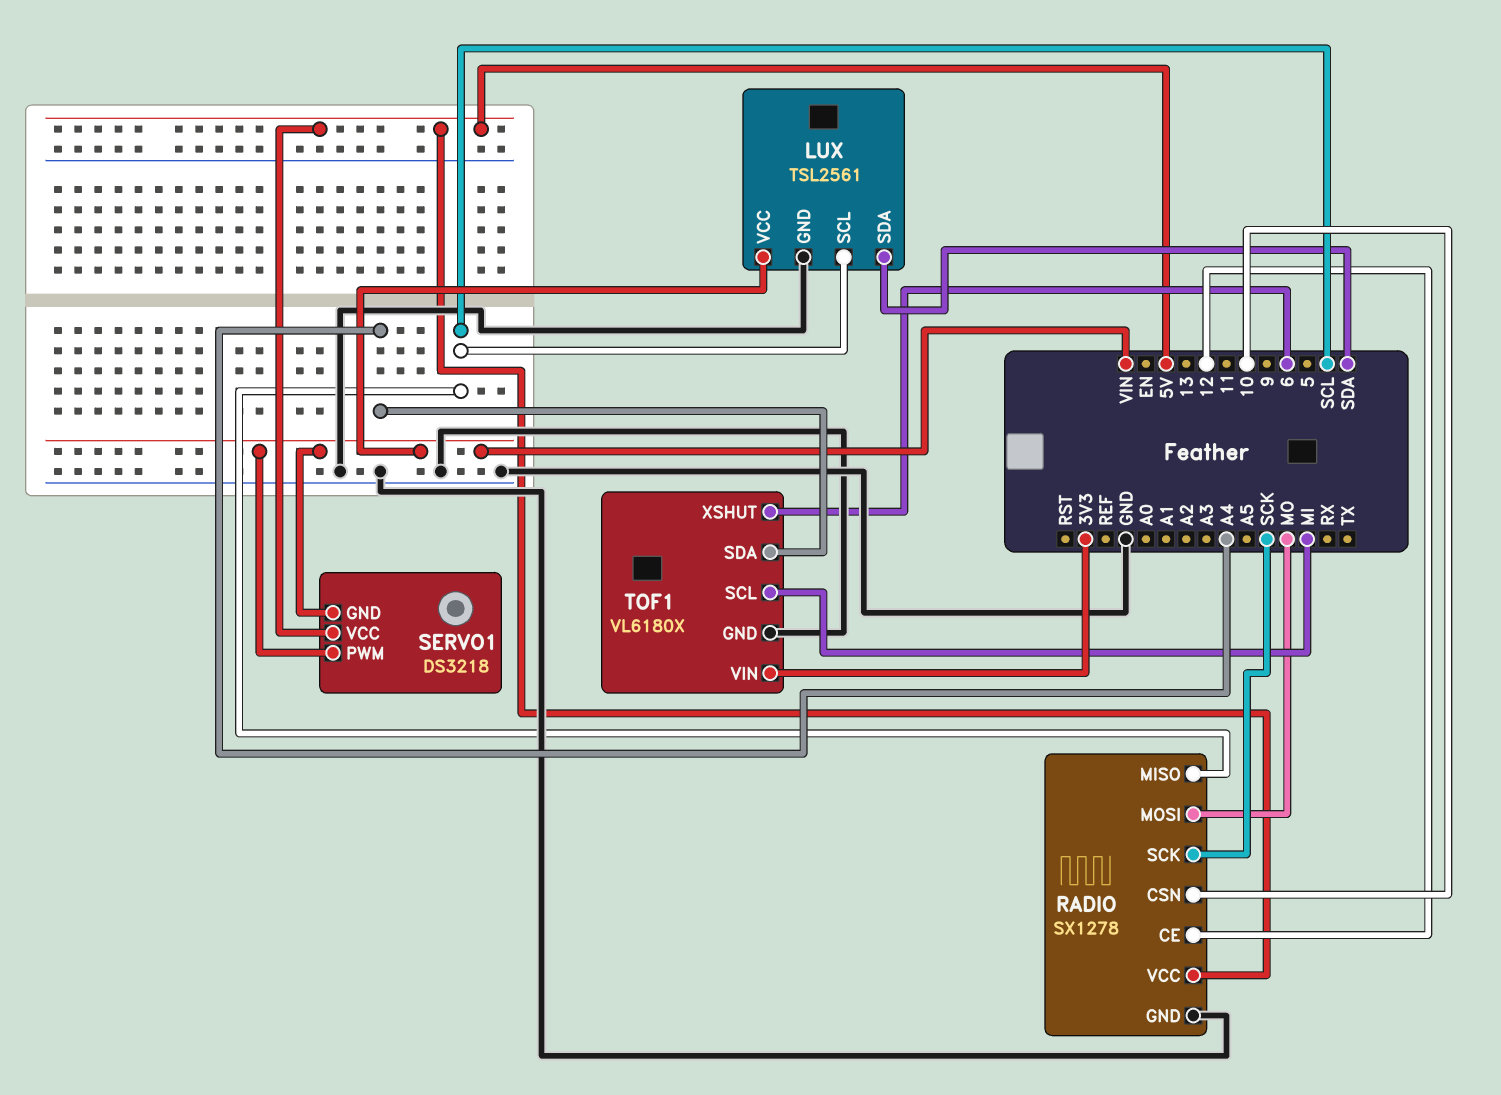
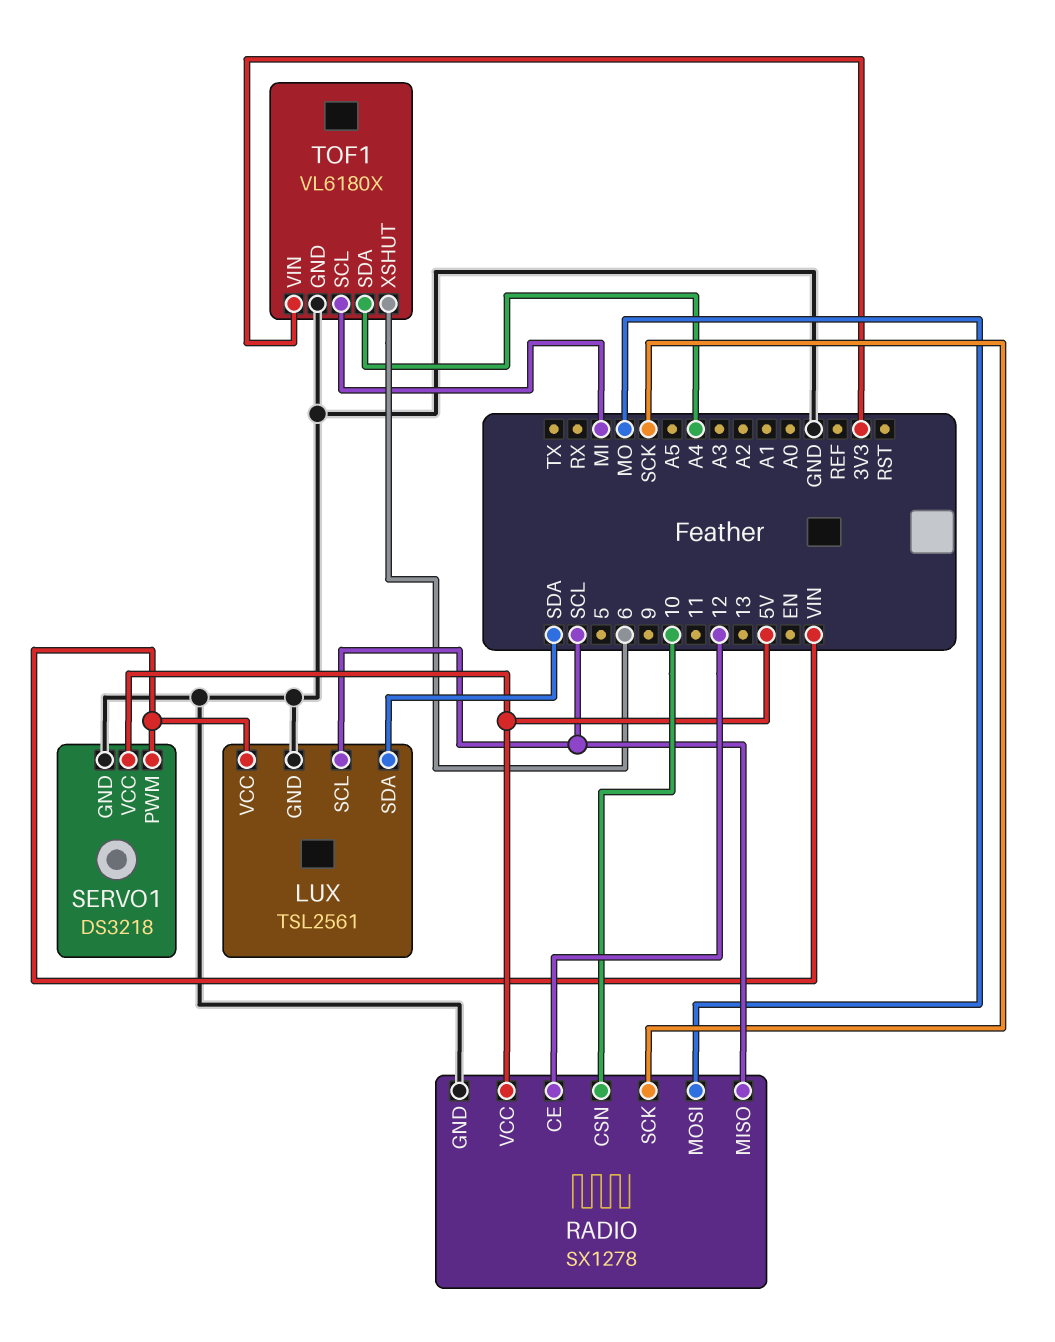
SERVO1 pin GND: VIN -> GND

